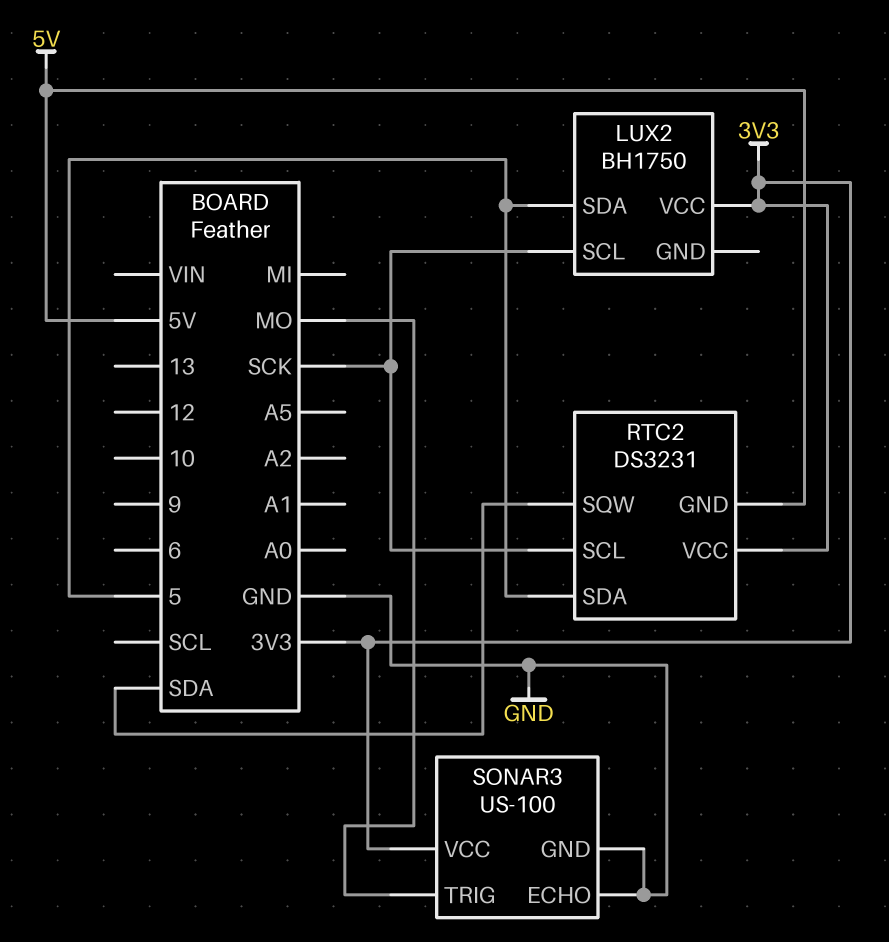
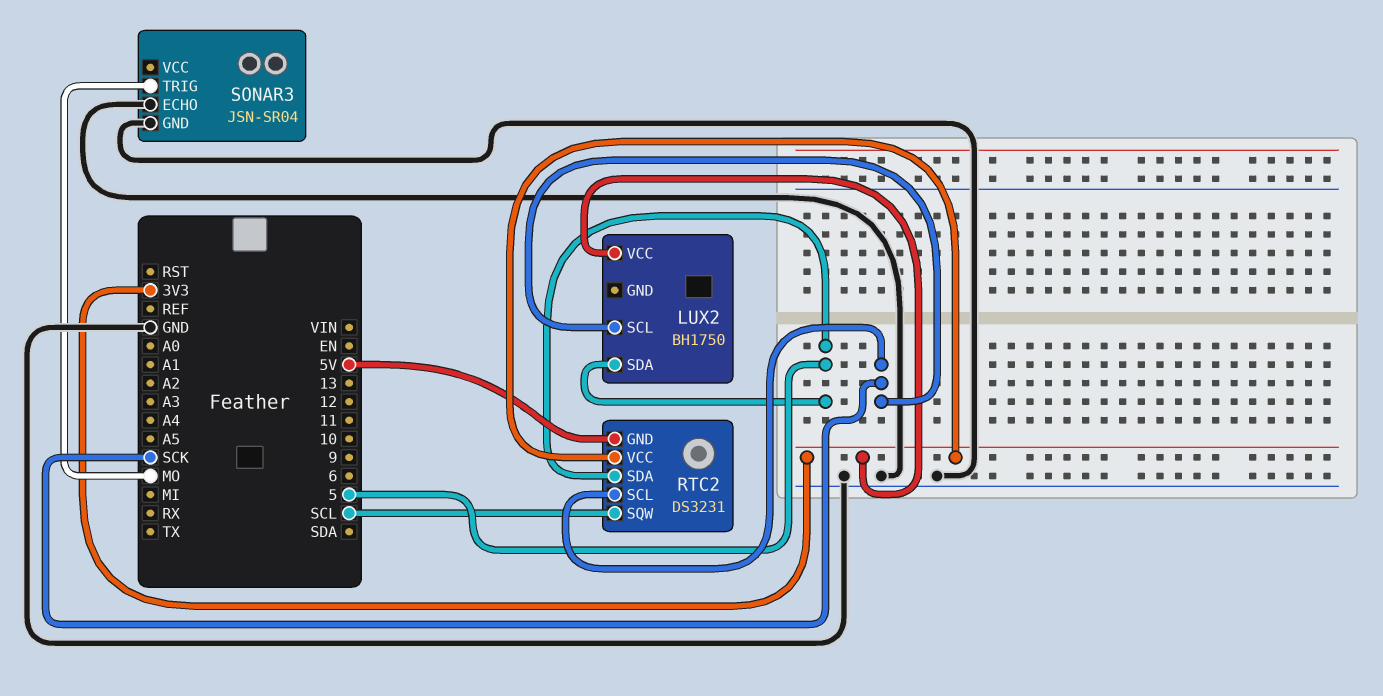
RTC2 pin SQW: SDA -> SCL
SONAR3: US-100 -> JSN-SR04
SONAR3 pin VCC: 3V3 -> none

